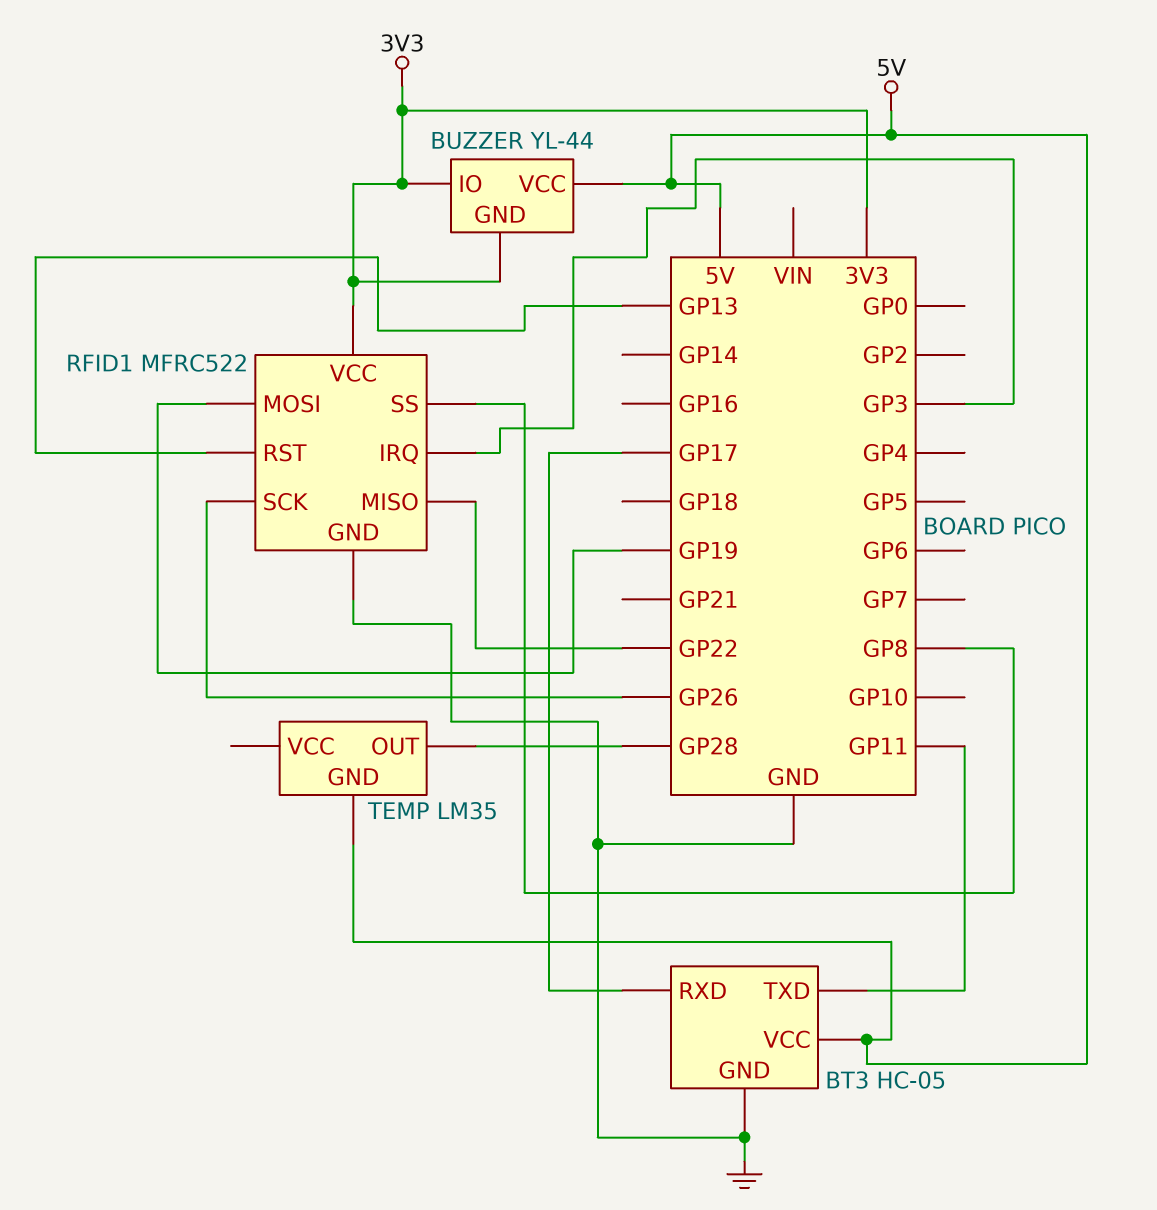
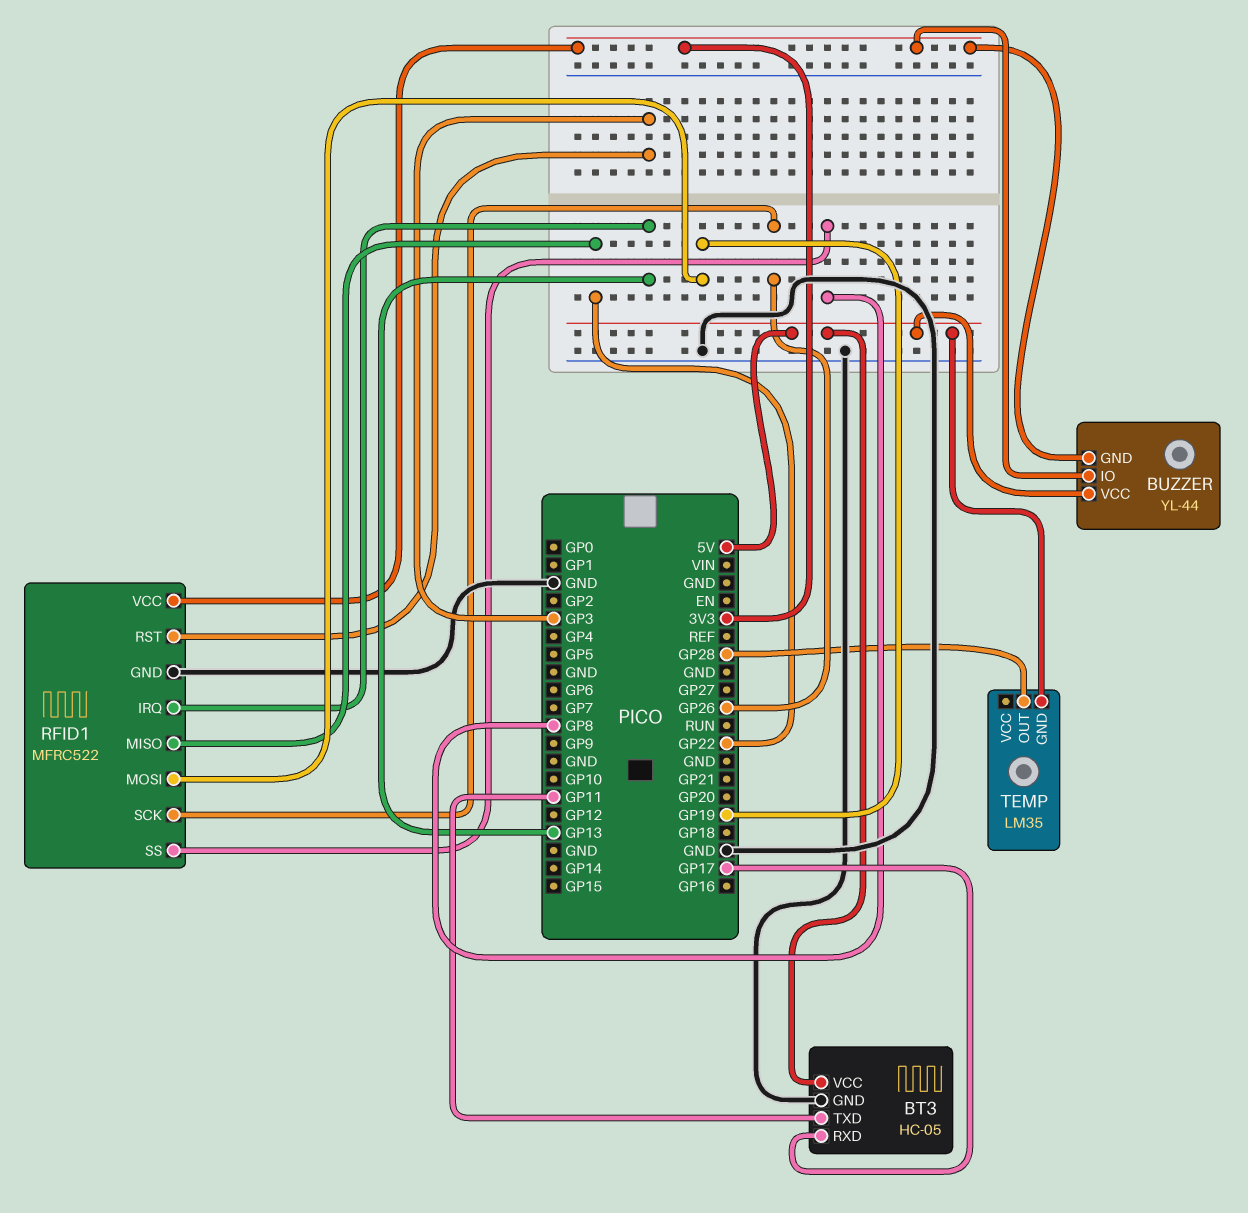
RFID1 pin IRQ: GP3 -> GP13
RFID1 pin RST: GP13 -> GP3

